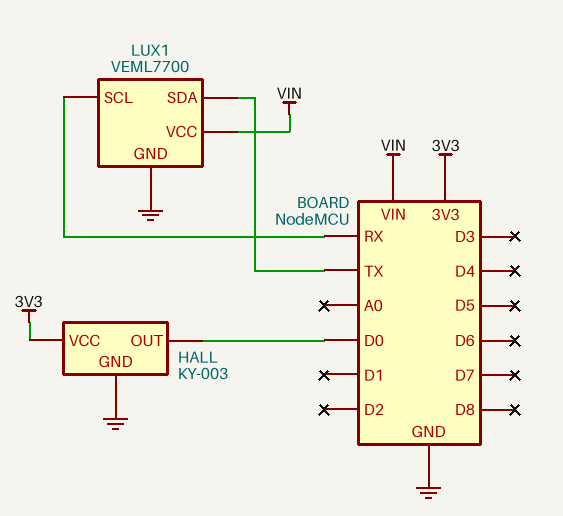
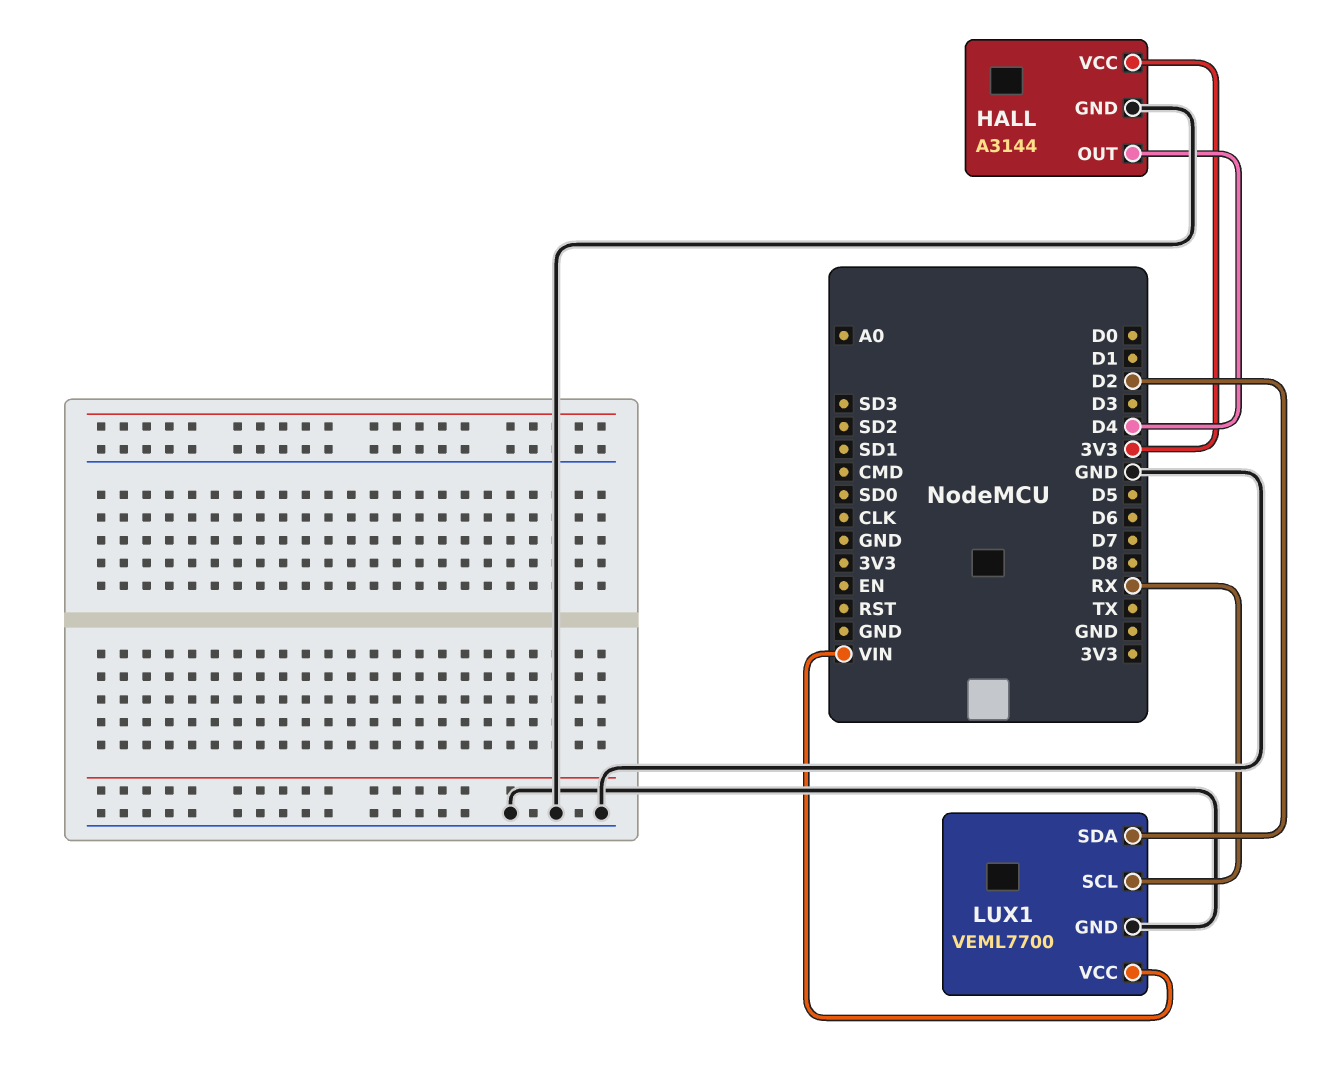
HALL: KY-003 -> A3144
HALL pin OUT: D0 -> D4
LUX1 pin SDA: TX -> D2

